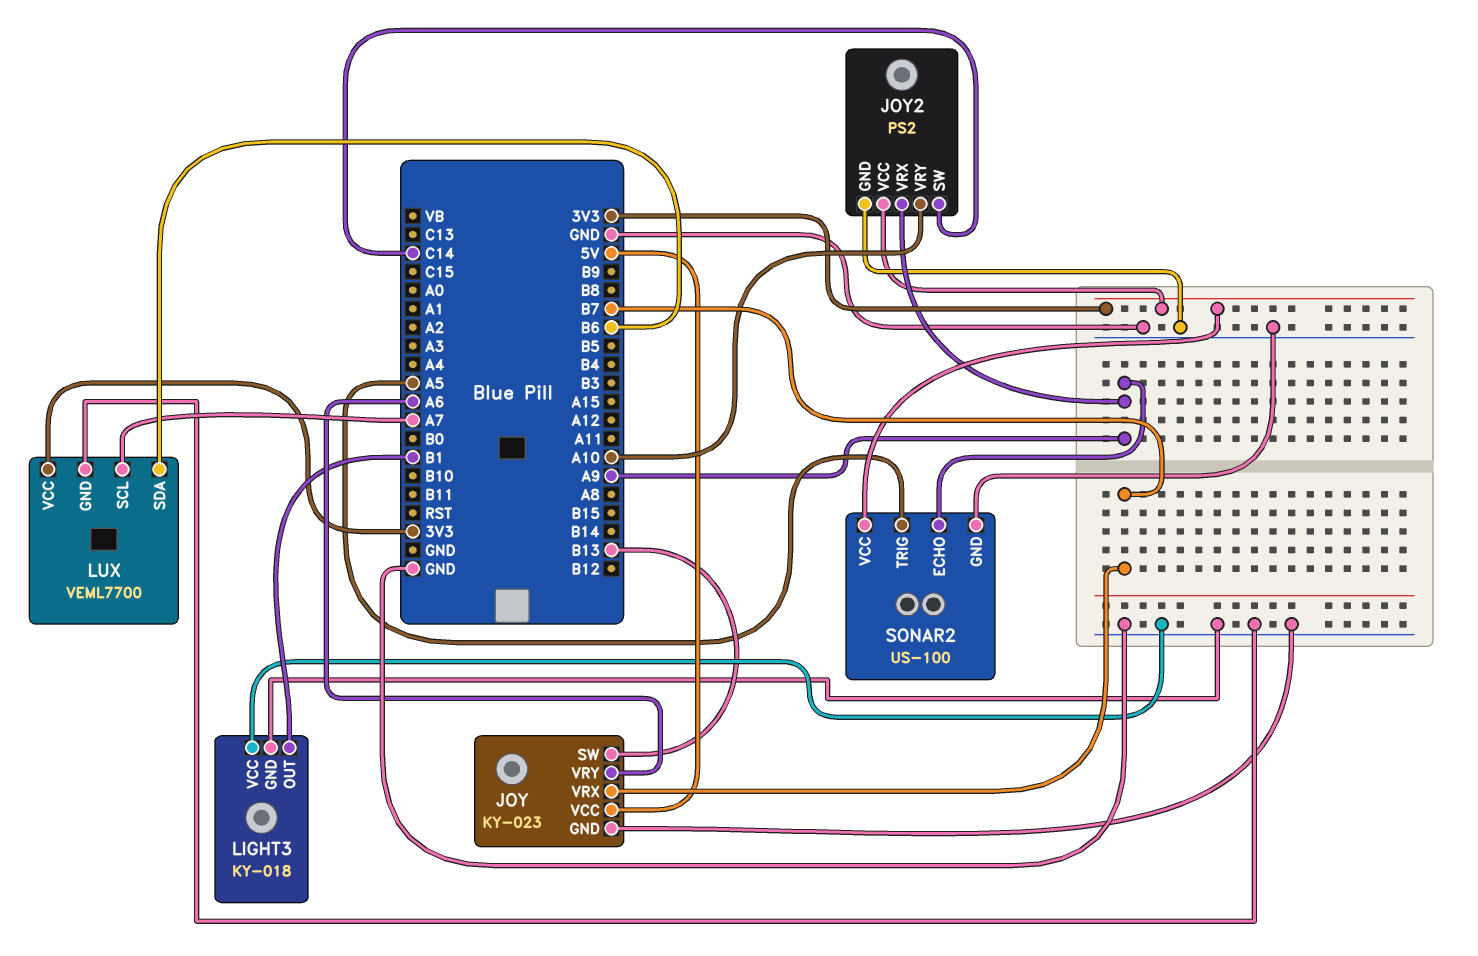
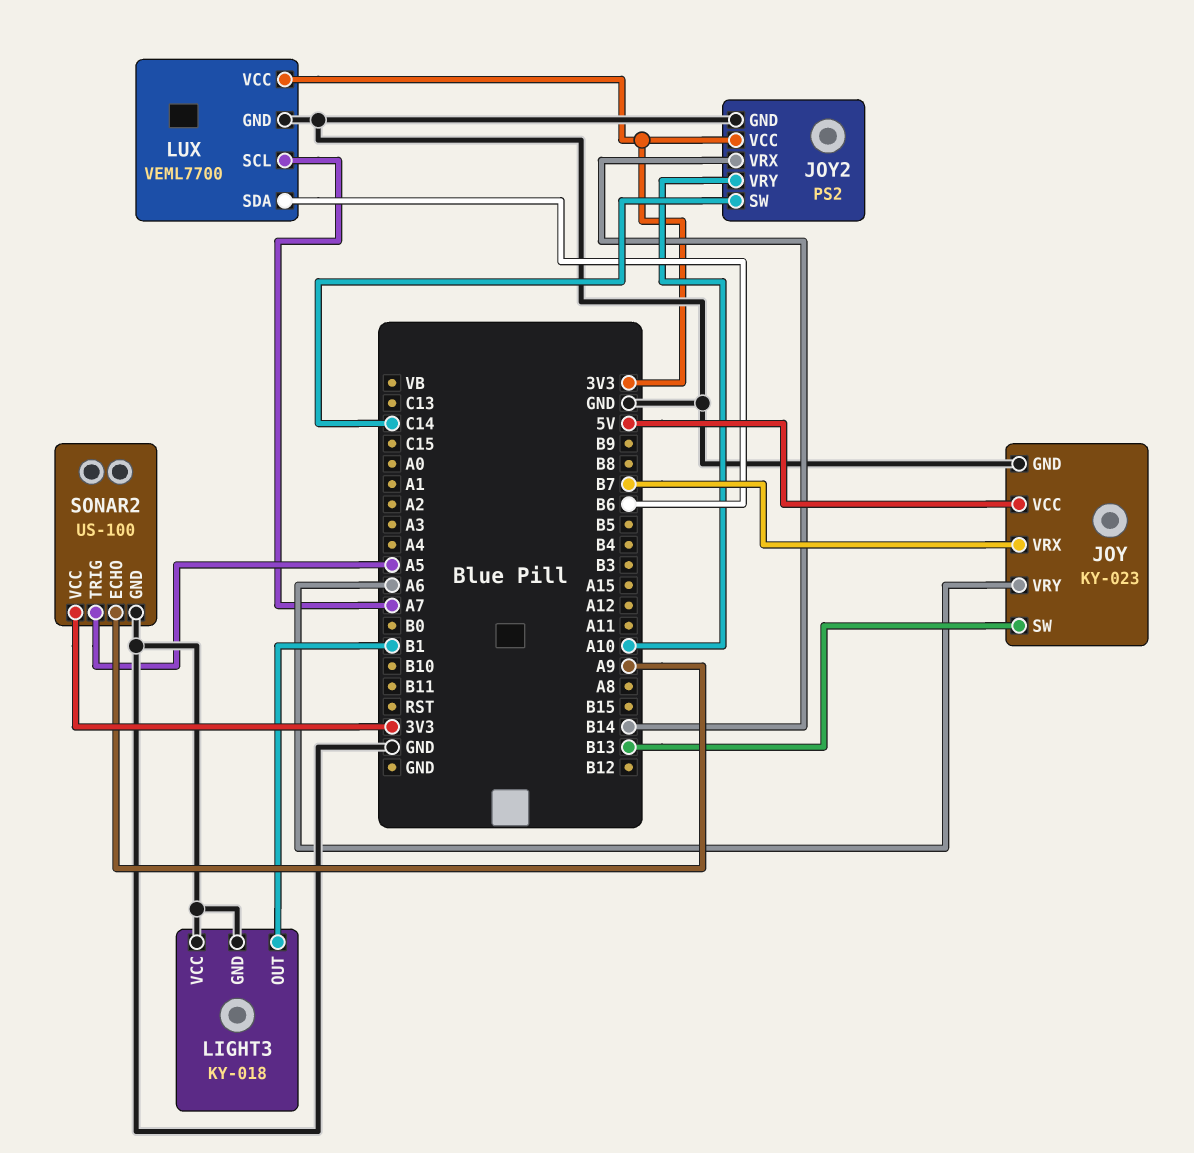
JOY2 pin VRX: A9 -> B14

